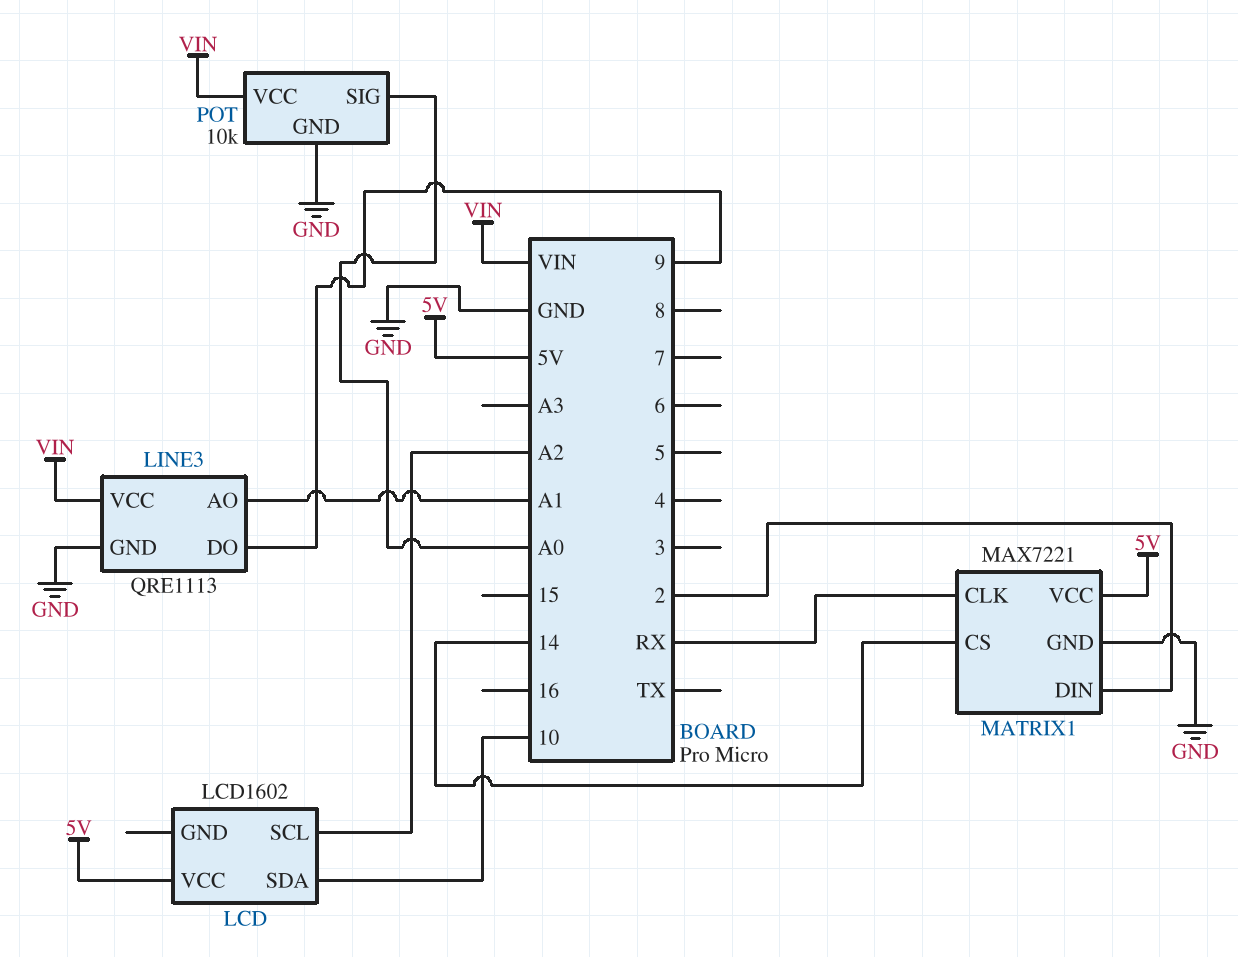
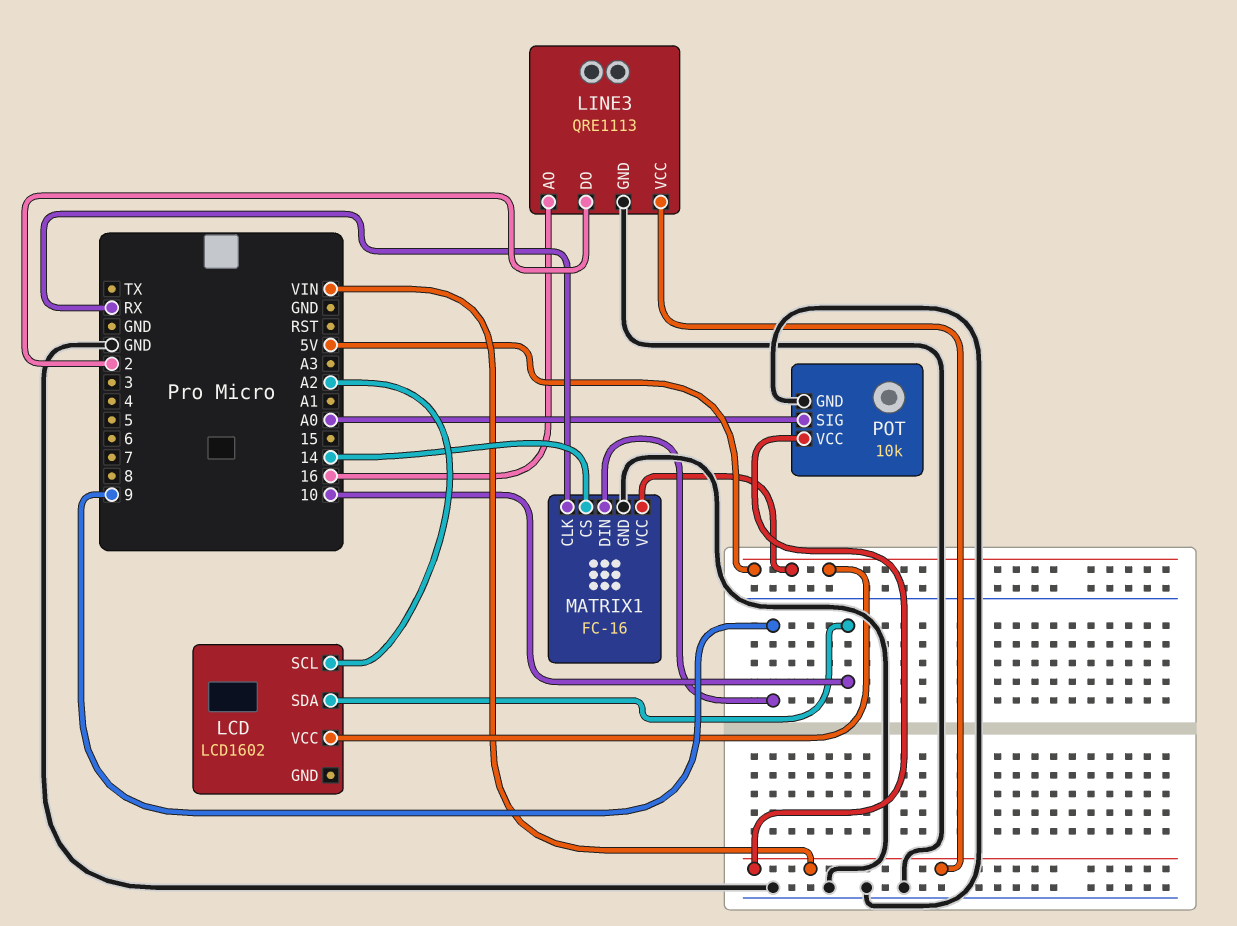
LINE3 pin AO: A1 -> 16
LINE3 pin DO: 9 -> 2
MATRIX1: MAX7221 -> FC-16
MATRIX1 pin DIN: 2 -> 9

